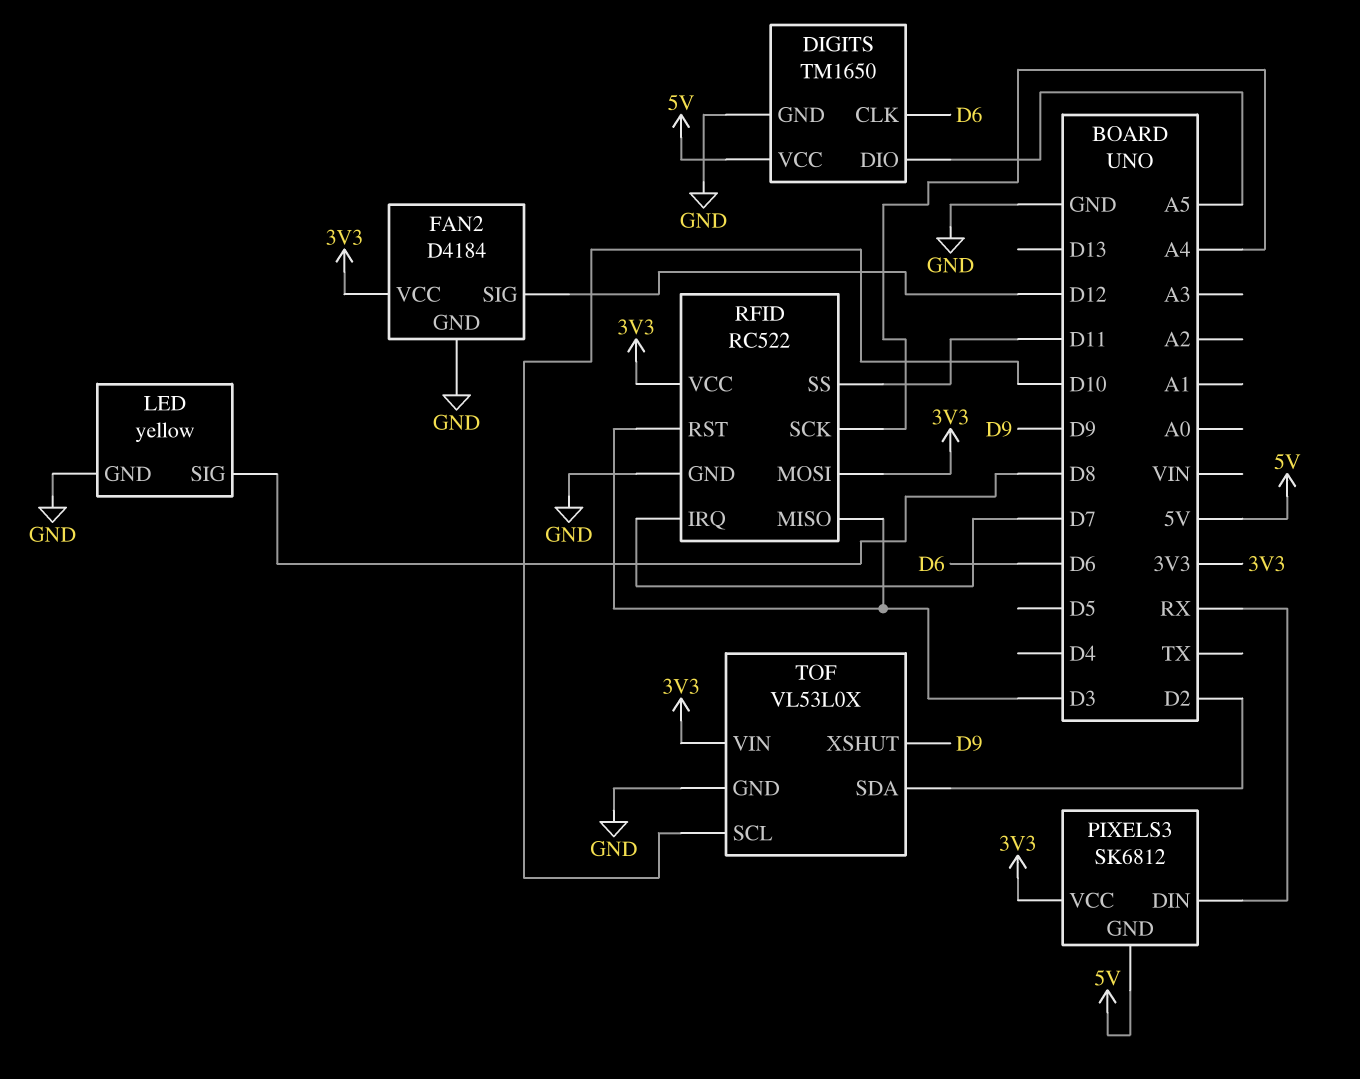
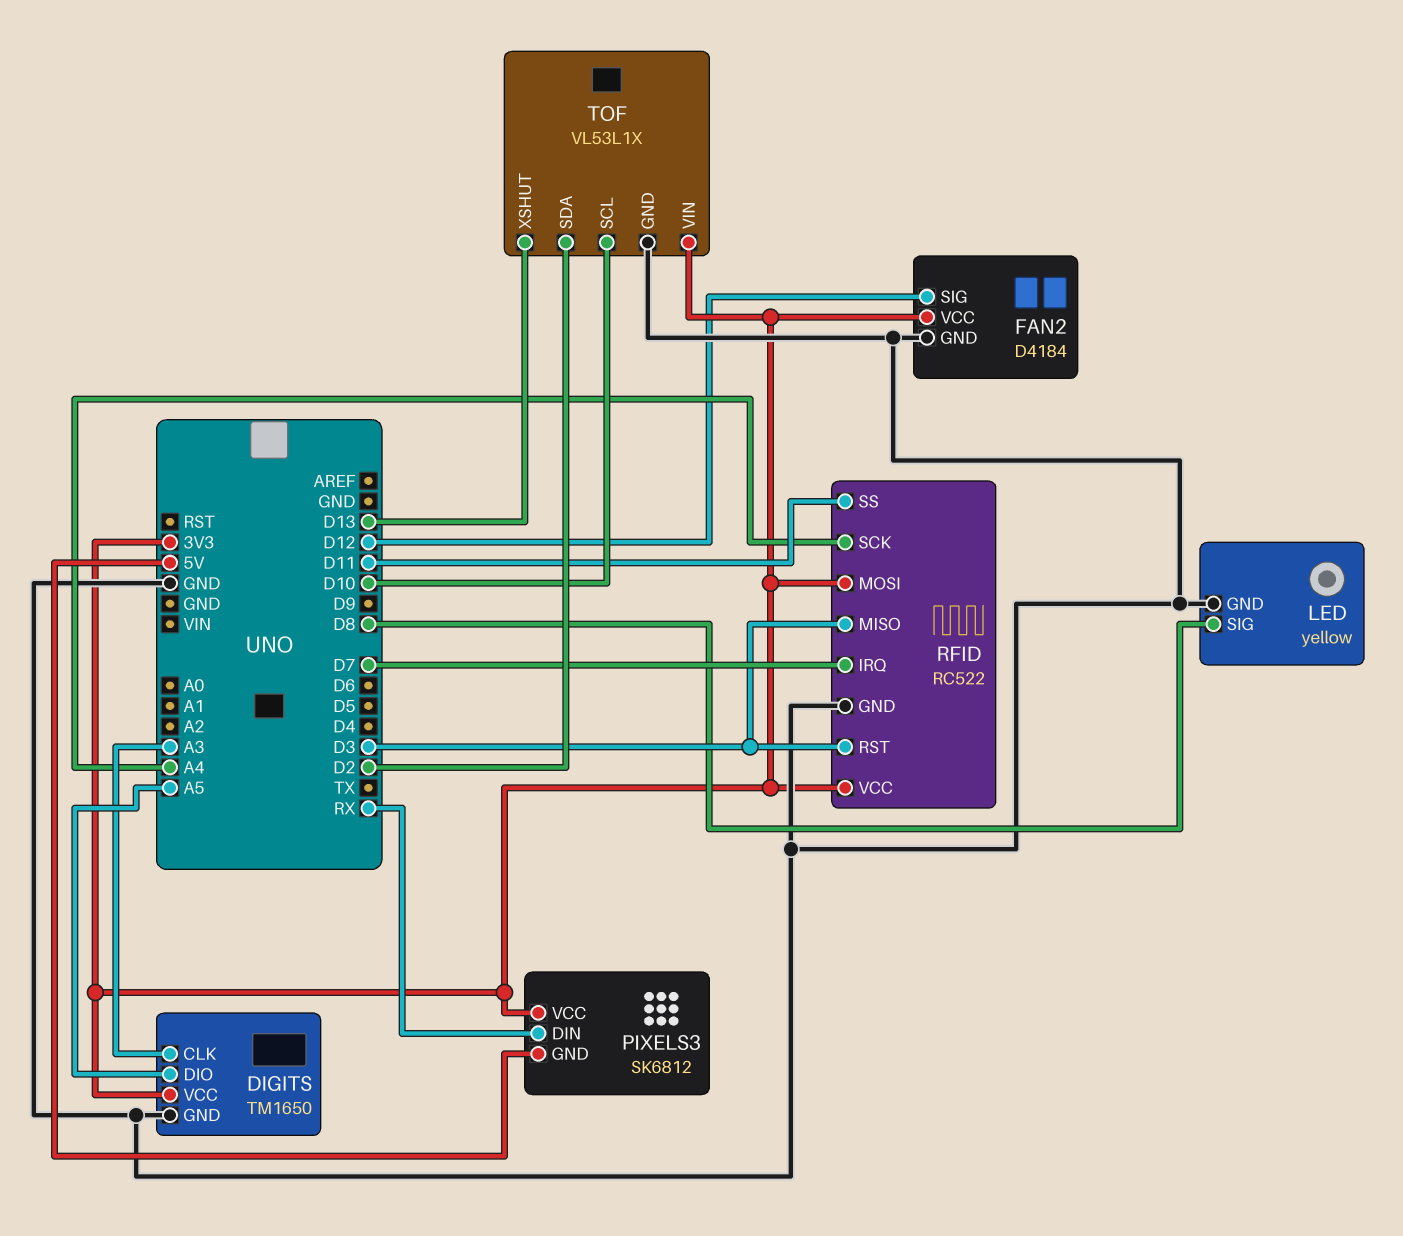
DIGITS pin CLK: D6 -> A3
DIGITS pin VCC: 5V -> 3V3
TOF: VL53L0X -> VL53L1X
TOF pin XSHUT: D9 -> D13

